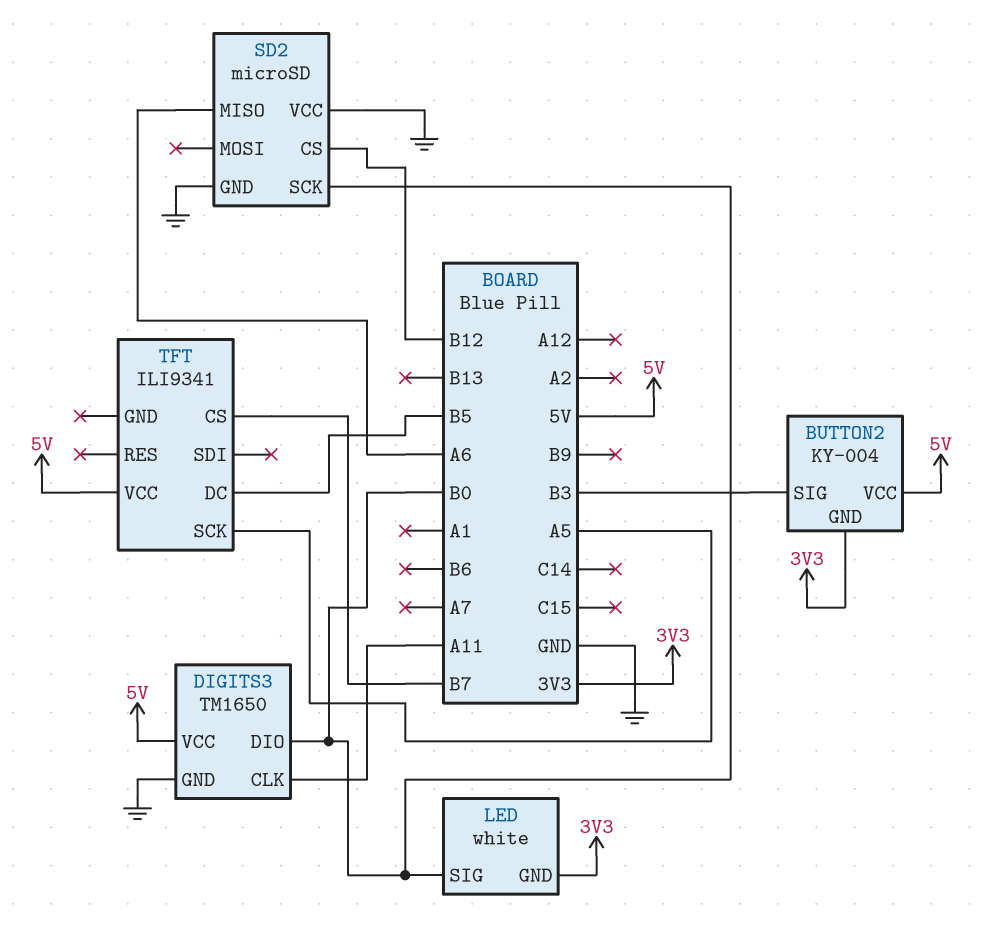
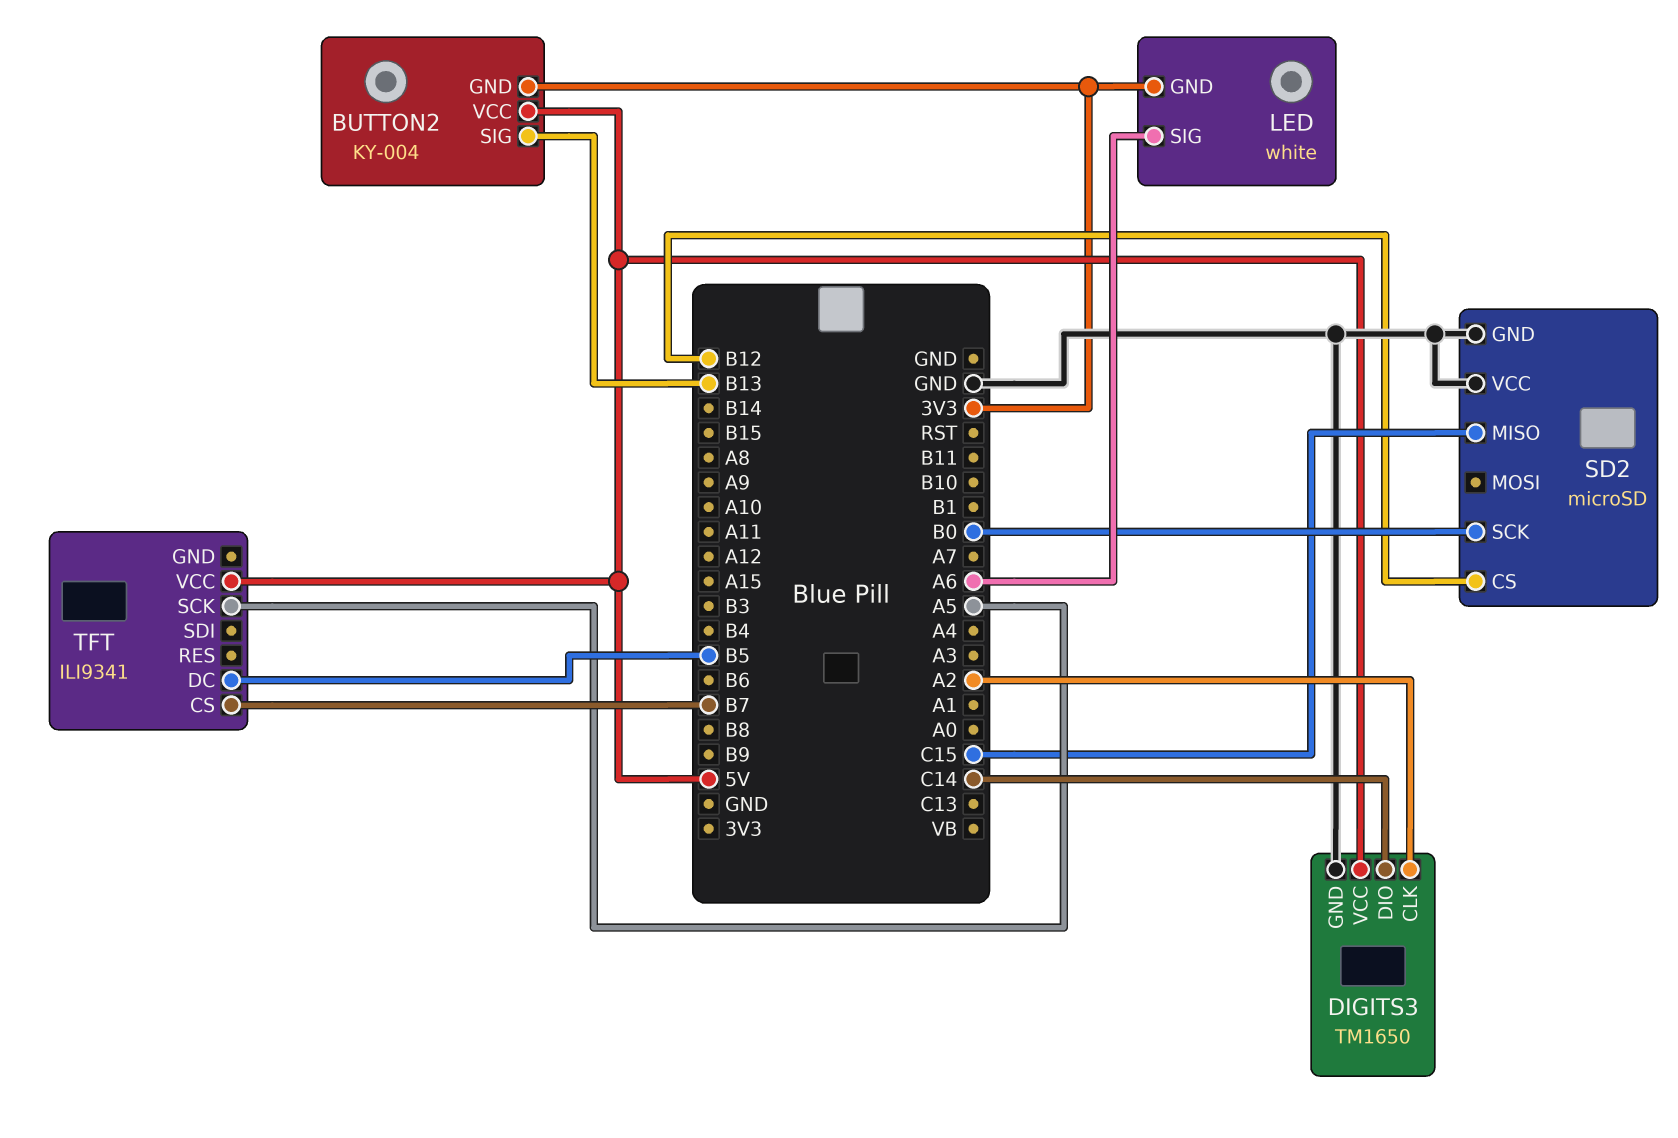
BUTTON2 pin SIG: B3 -> B13
DIGITS3 pin CLK: A11 -> A2
DIGITS3 pin DIO: B0 -> C14
LED pin SIG: B0 -> A6
SD2 pin MISO: A6 -> C15

